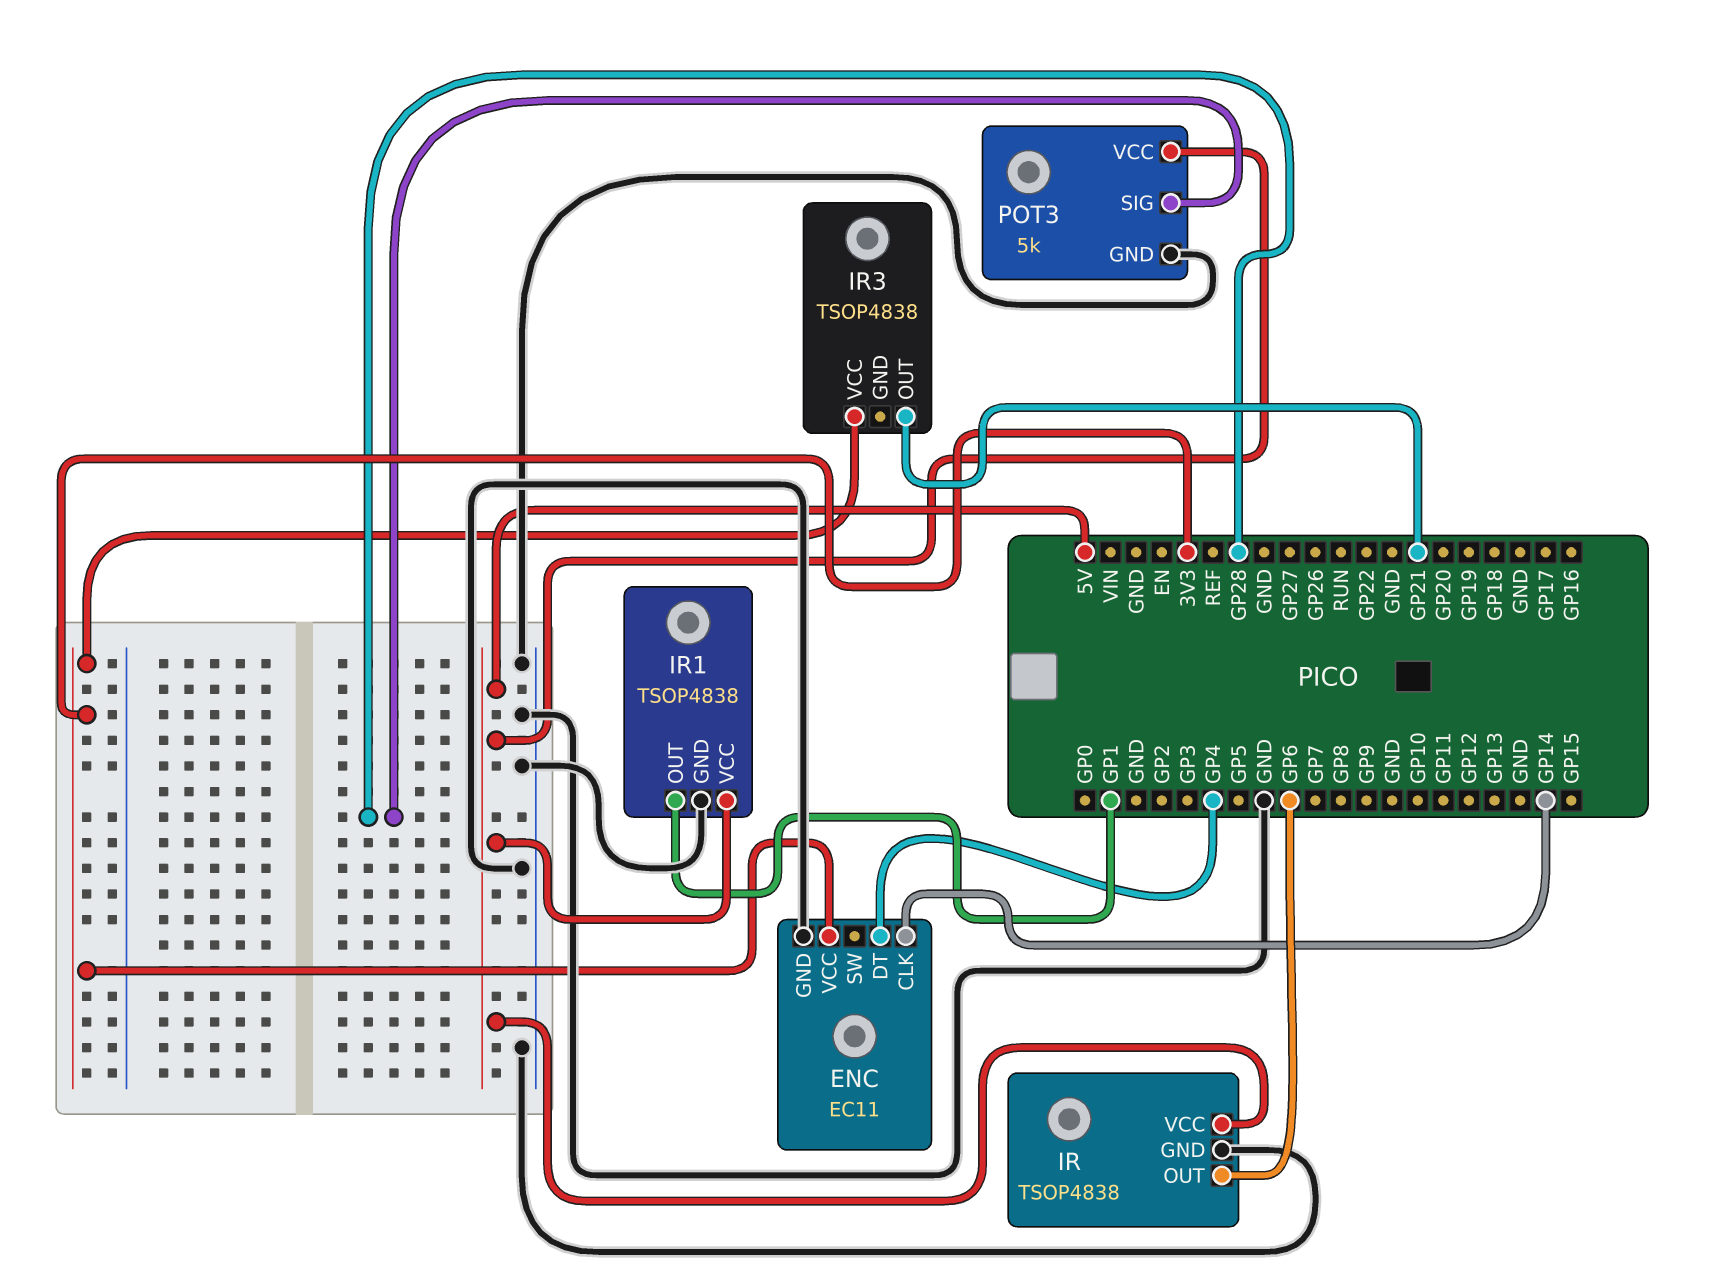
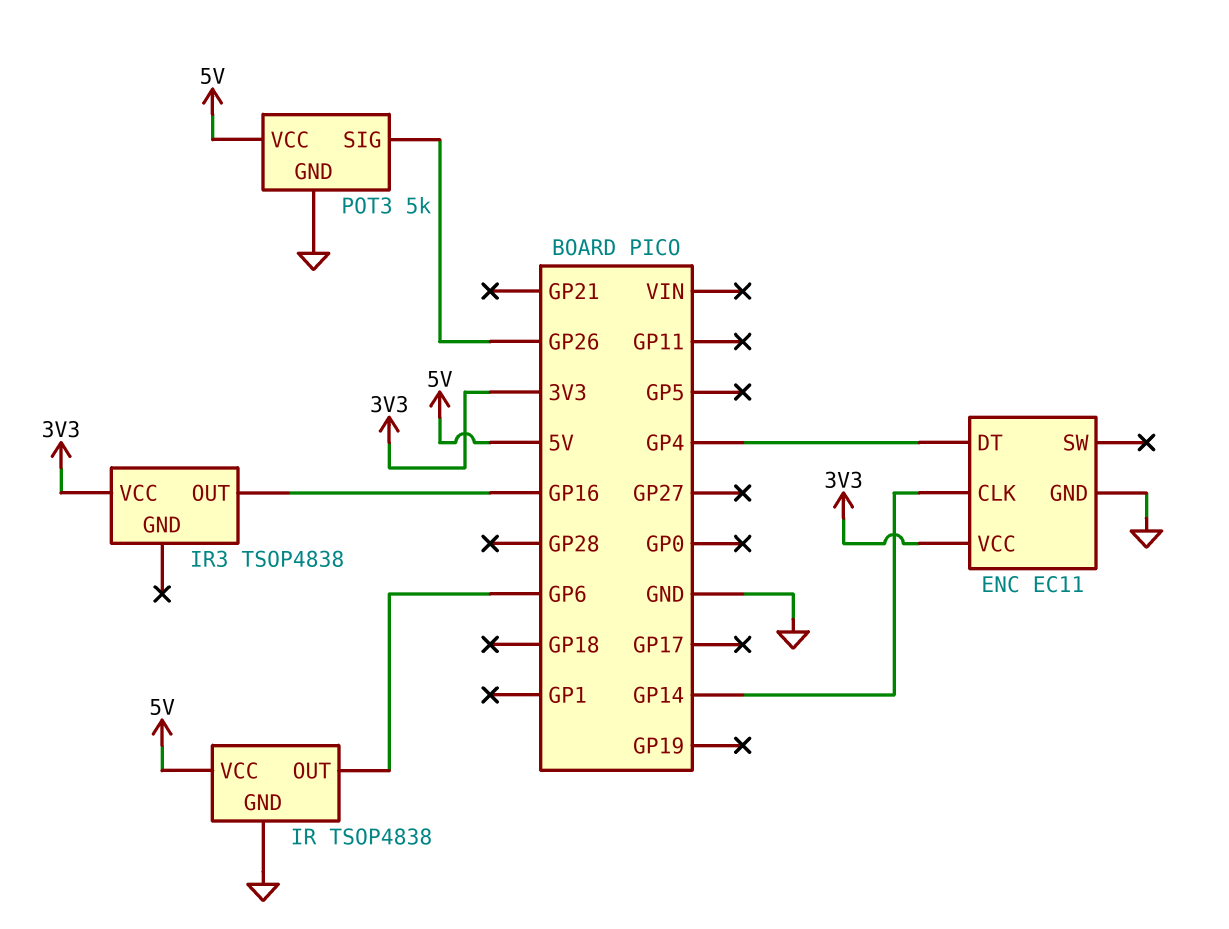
IR1: TSOP4838 -> none
IR1 pin GND: GND -> none
IR1 pin OUT: GP1 -> none
IR1 pin VCC: 5V -> none
IR3 pin OUT: GP21 -> GP16
POT3 pin SIG: GP28 -> GP26

